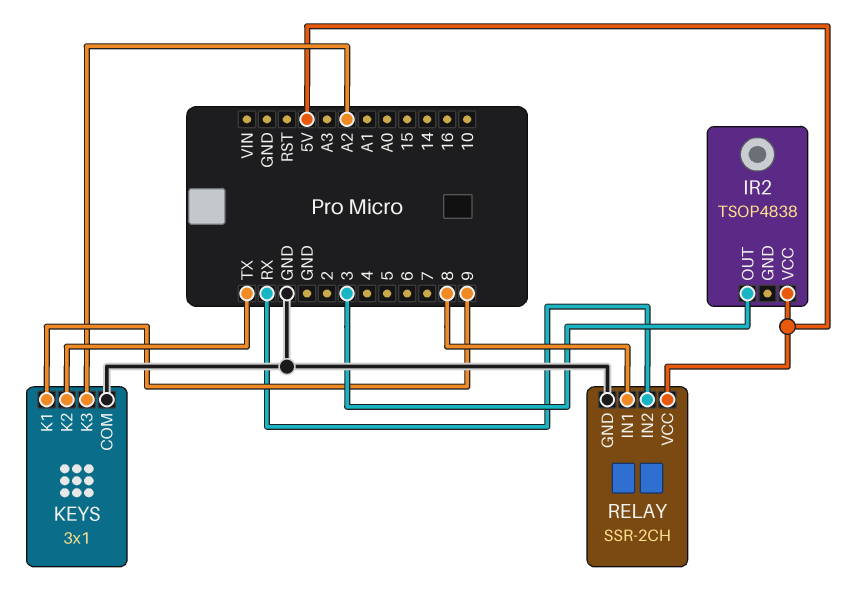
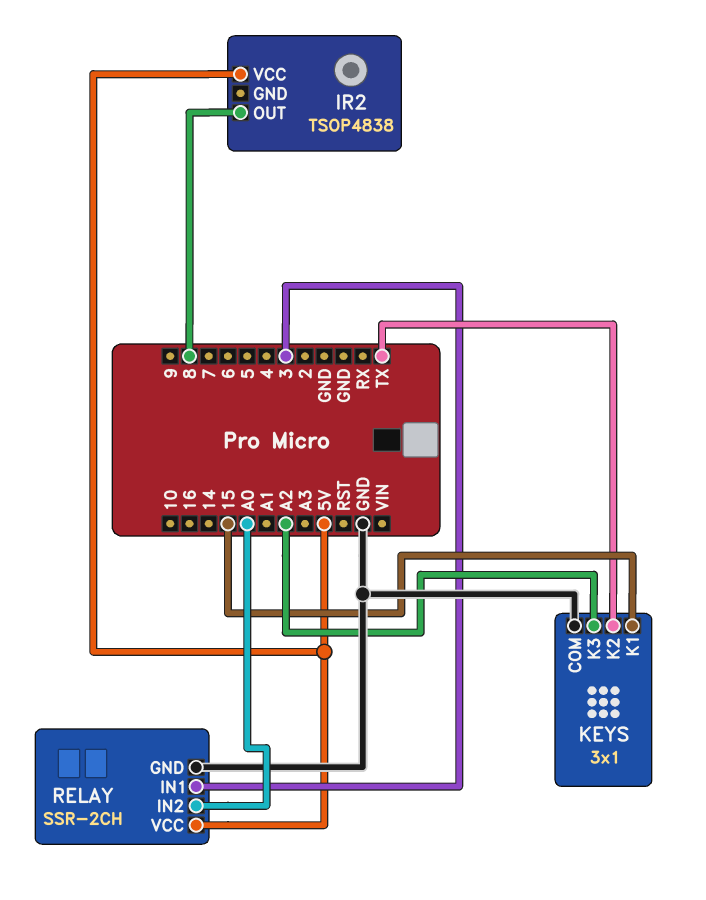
IR2 pin OUT: 3 -> 8
KEYS pin K1: 9 -> 15
RELAY pin IN1: 8 -> 3
RELAY pin IN2: RX -> A0

